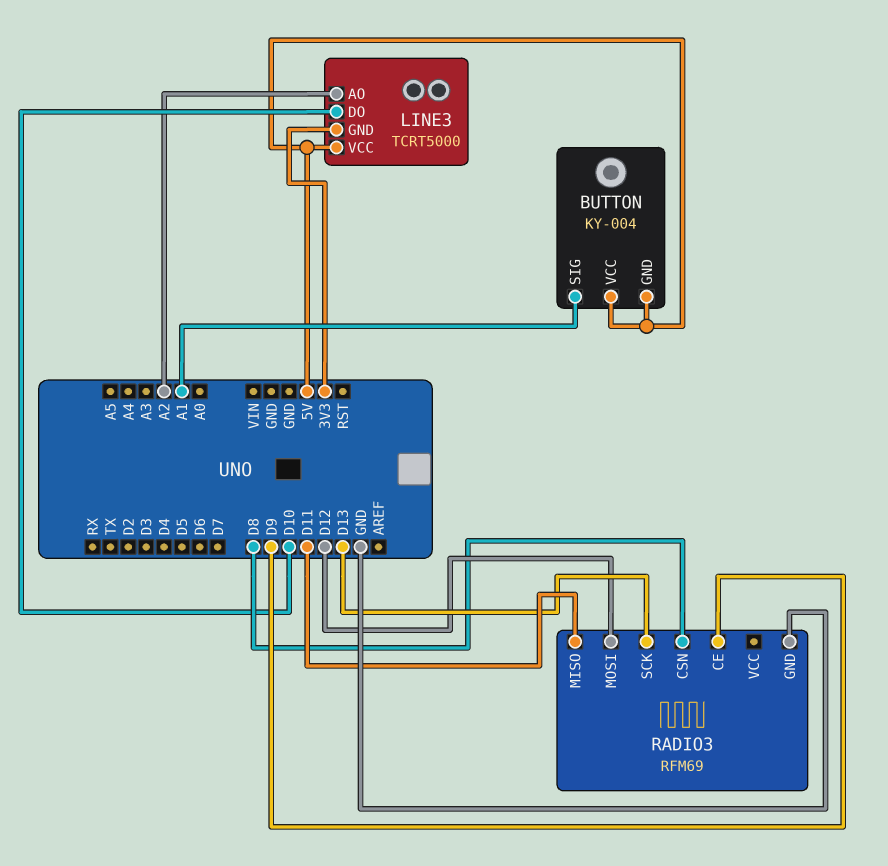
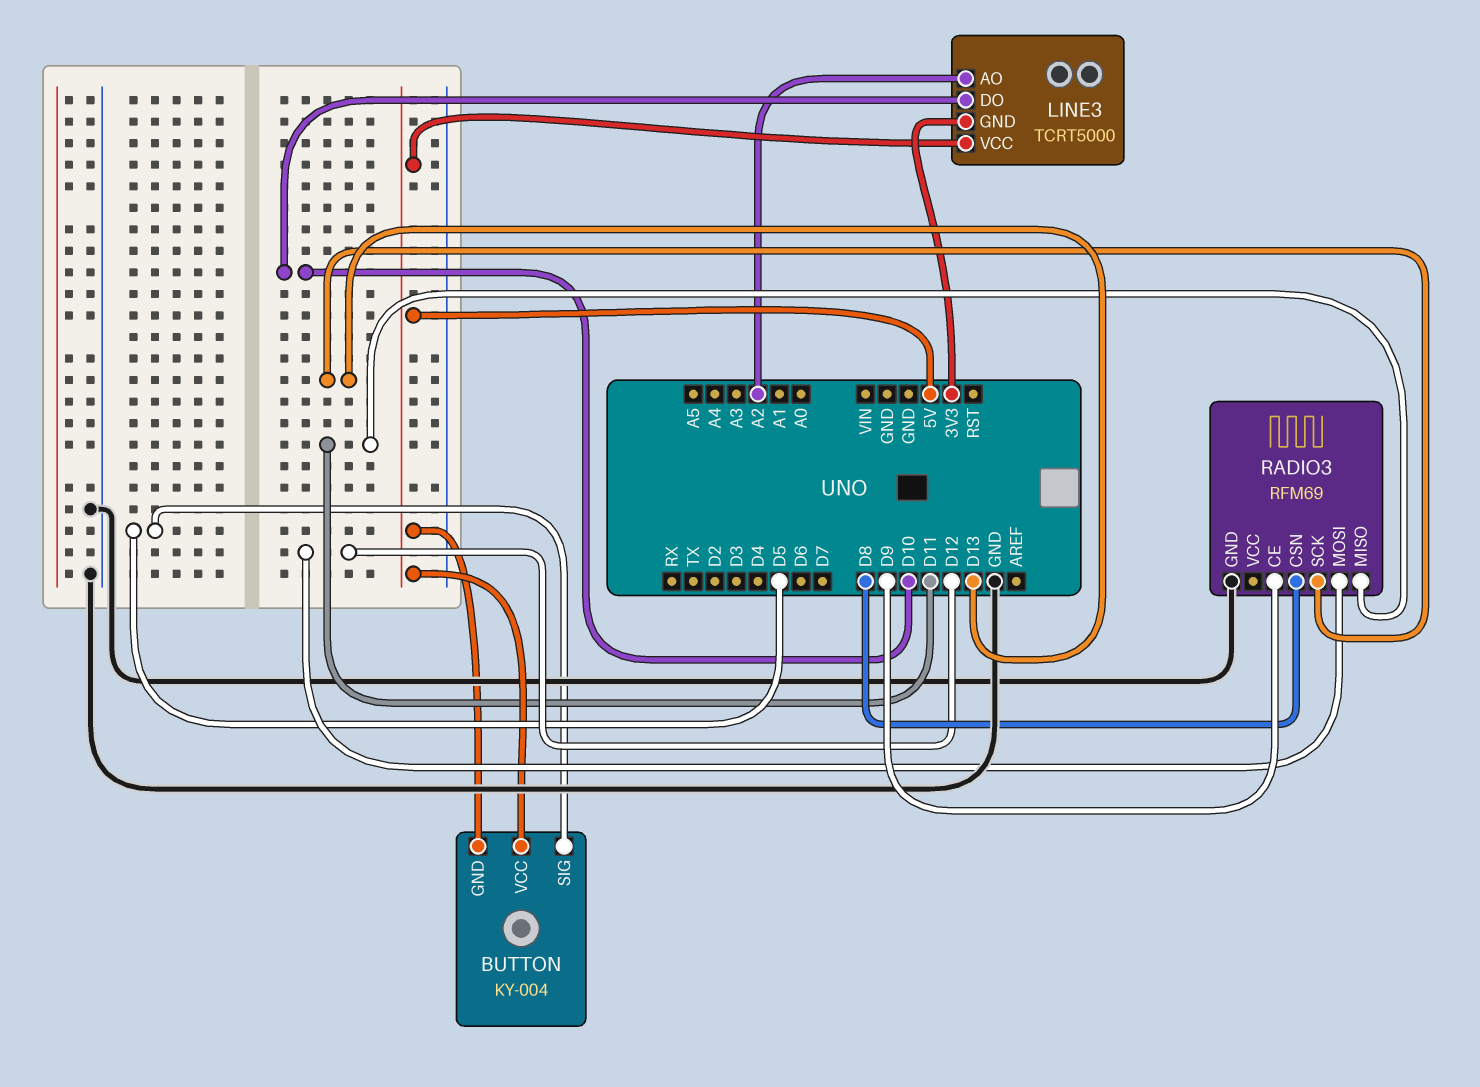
BUTTON pin SIG: A1 -> D5

